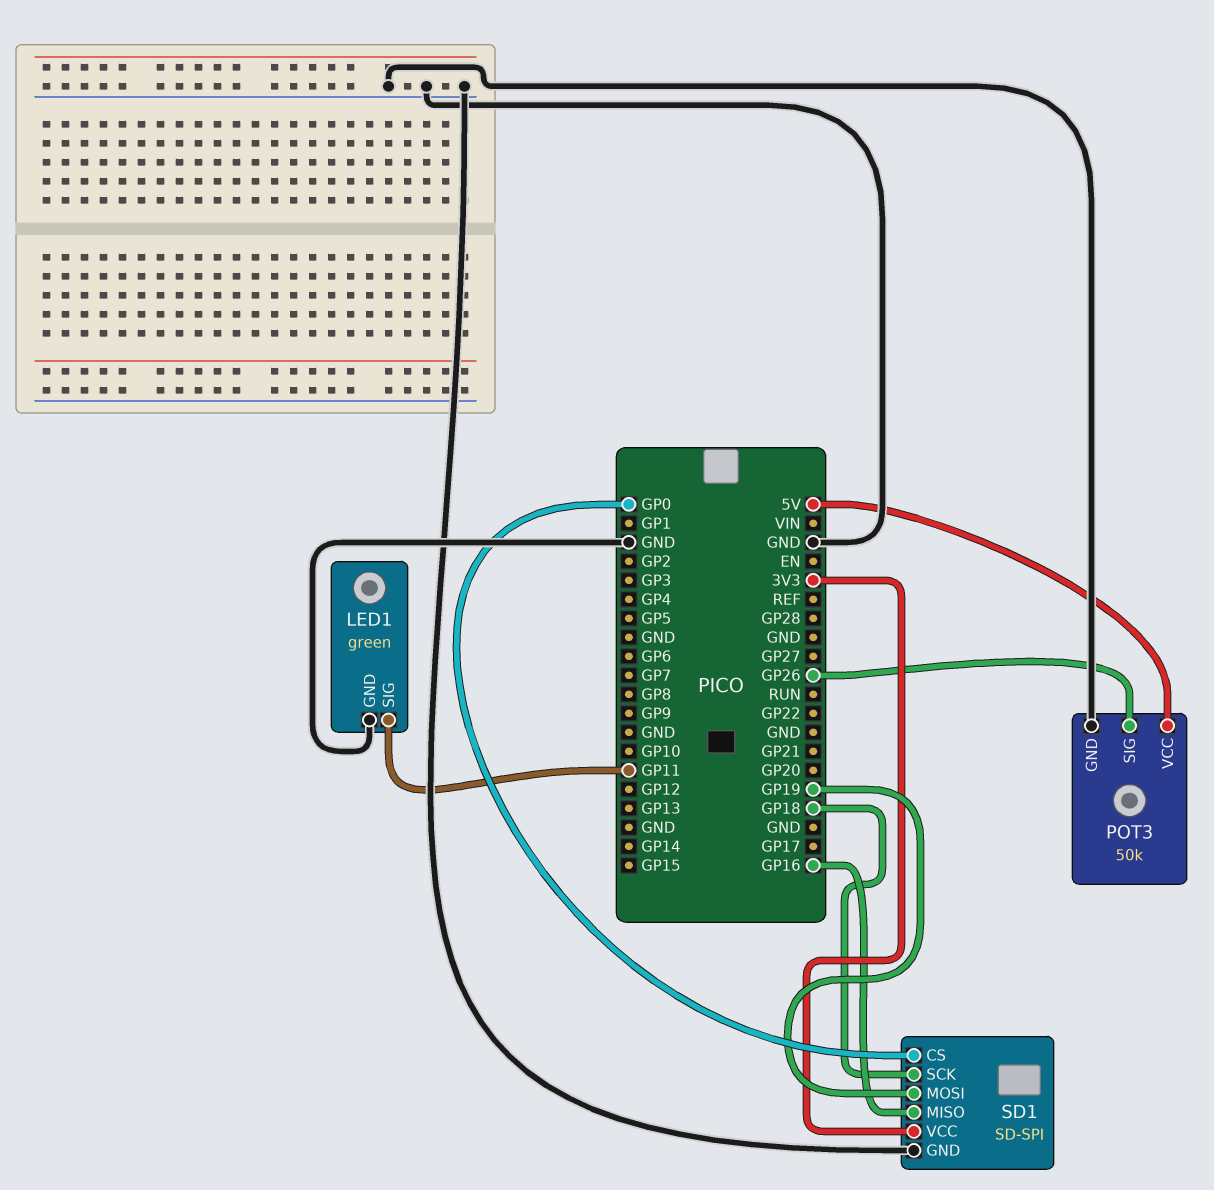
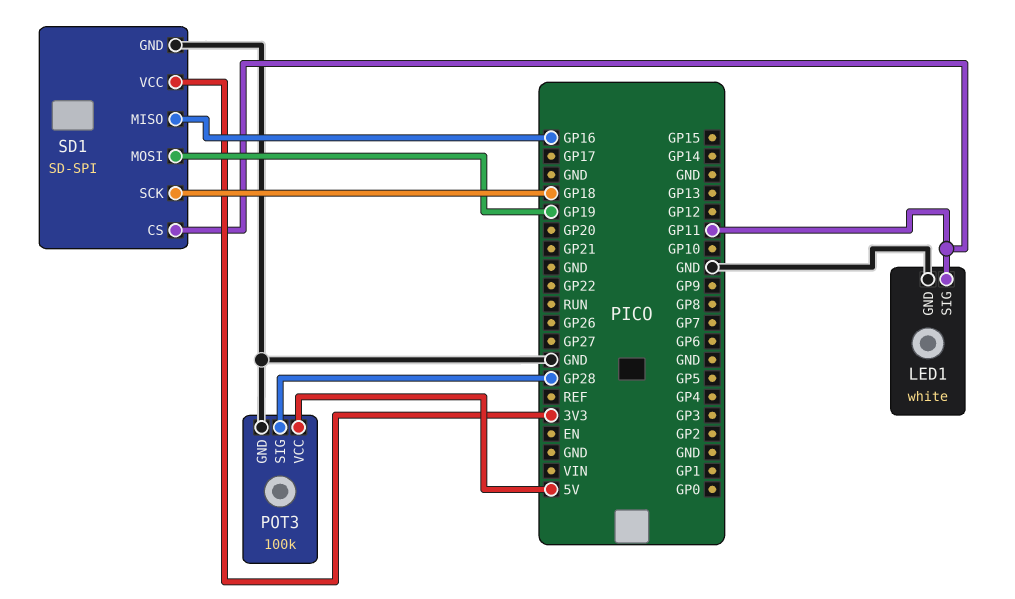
LED1: green -> white
POT3: 50k -> 100k
POT3 pin SIG: GP26 -> GP28
SD1 pin CS: GP0 -> GP11

